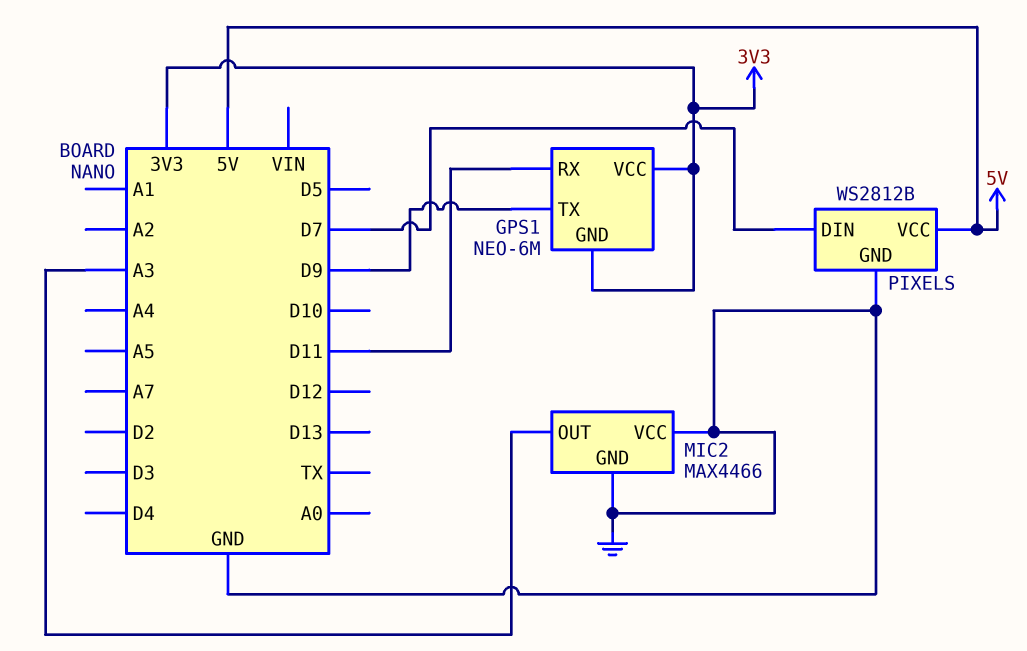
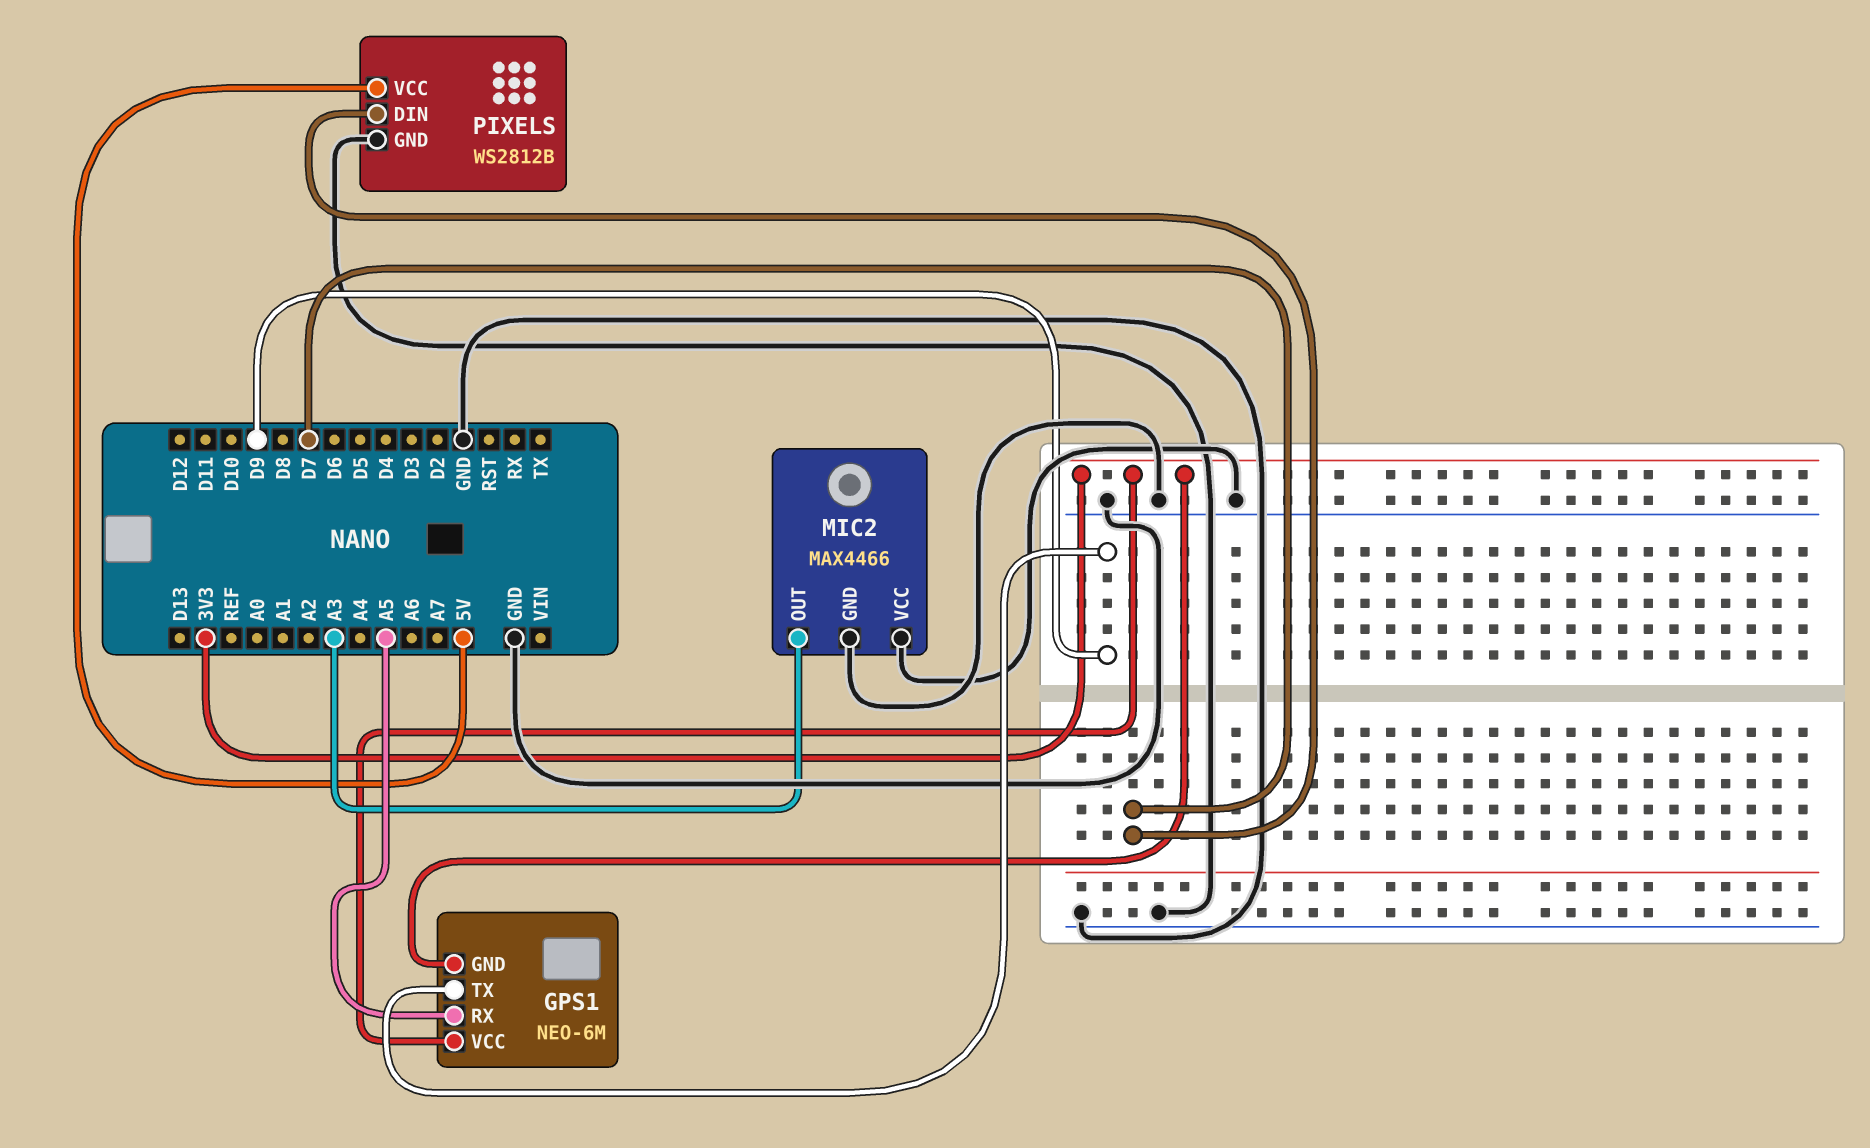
GPS1 pin RX: D11 -> A5

